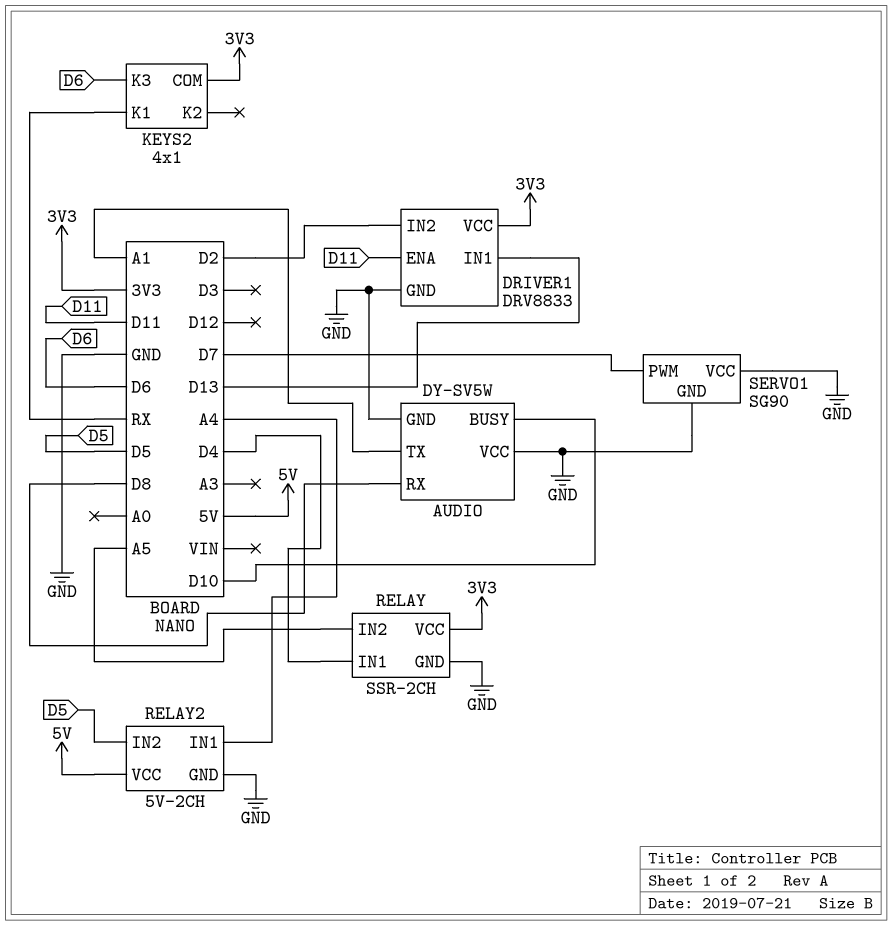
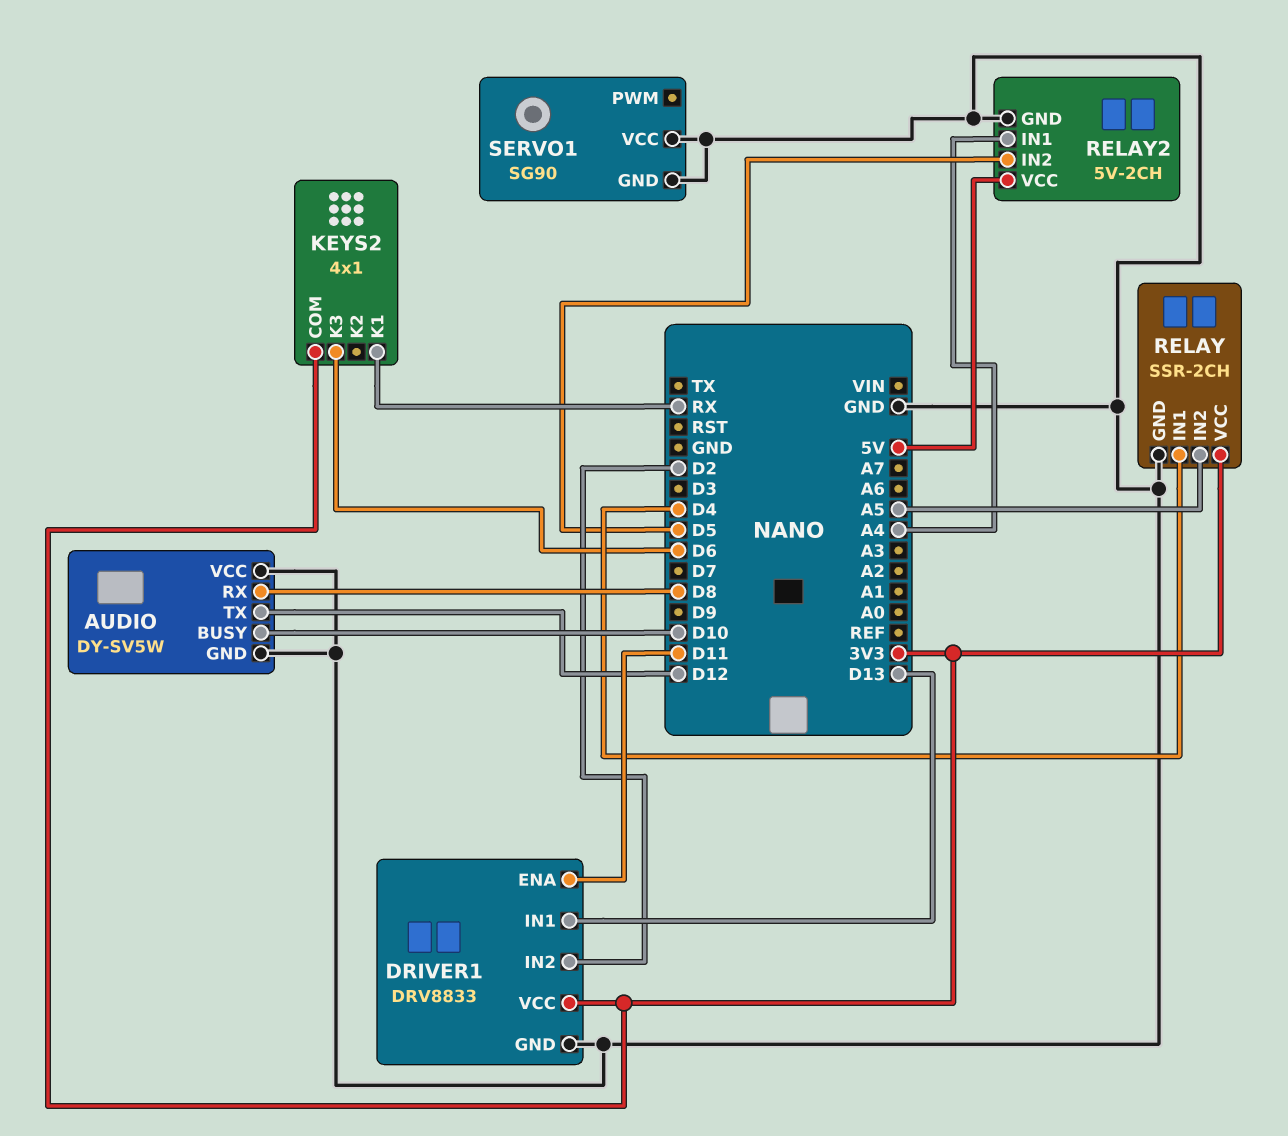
AUDIO pin TX: A1 -> D12
SERVO1 pin PWM: D7 -> none

